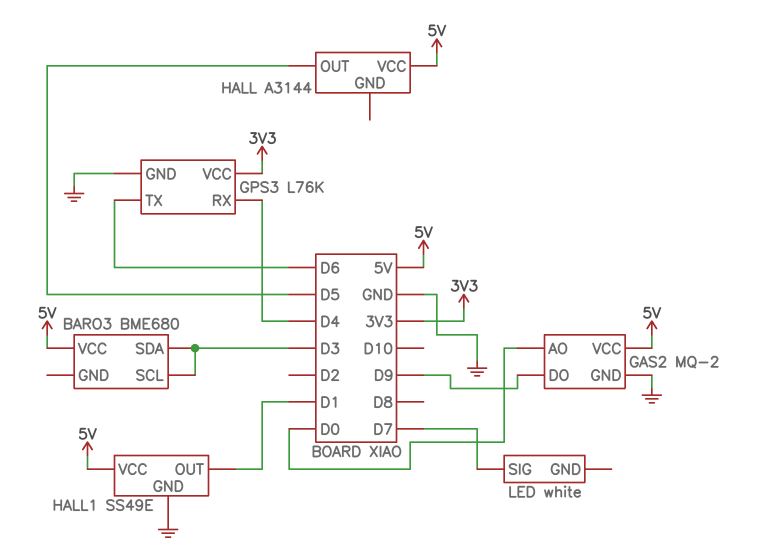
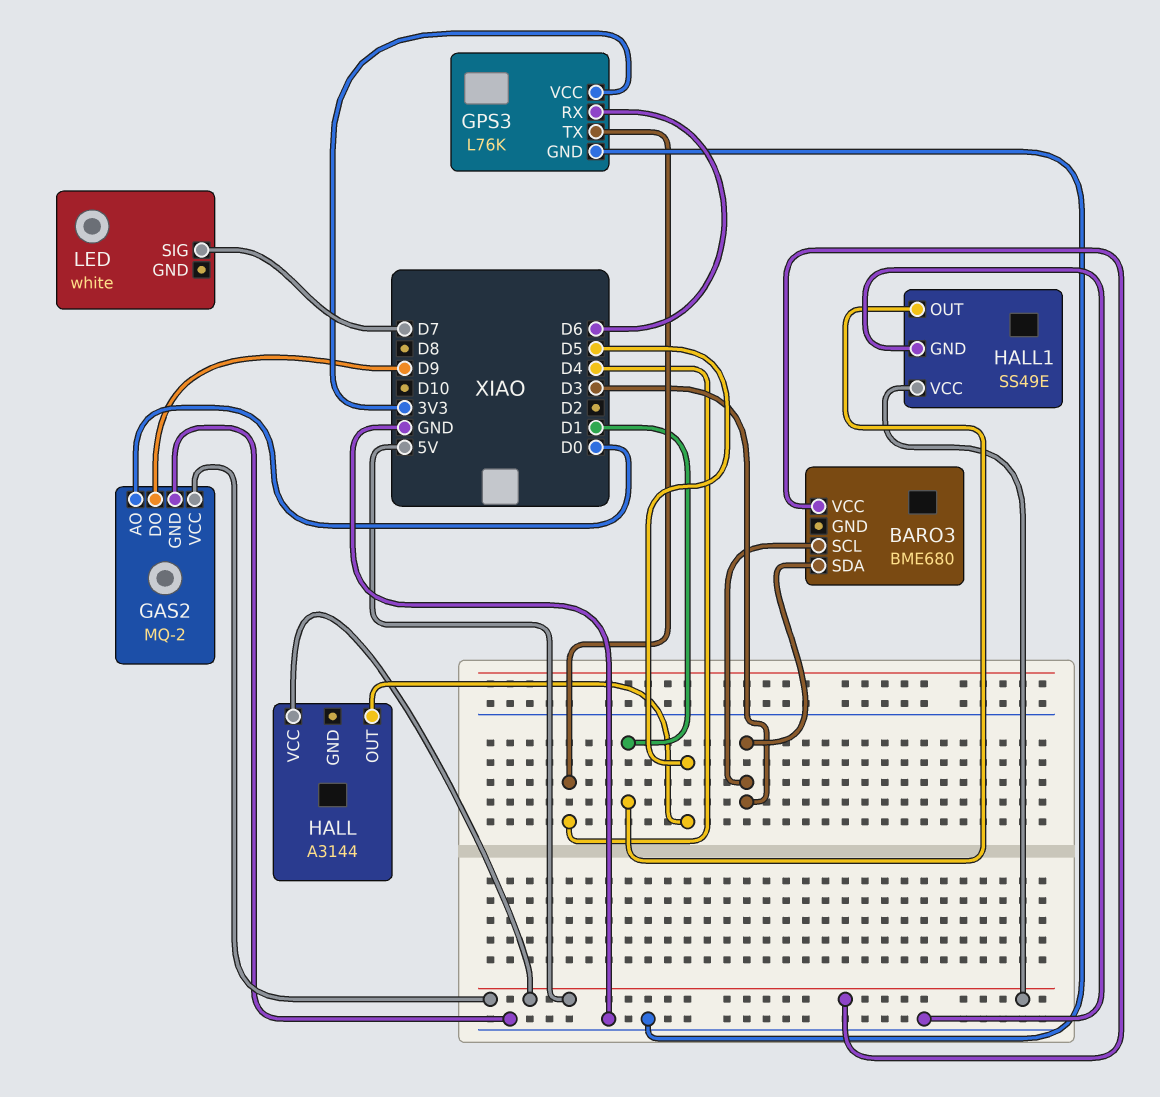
GPS3 pin RX: D4 -> D6
GPS3 pin TX: D6 -> D4

